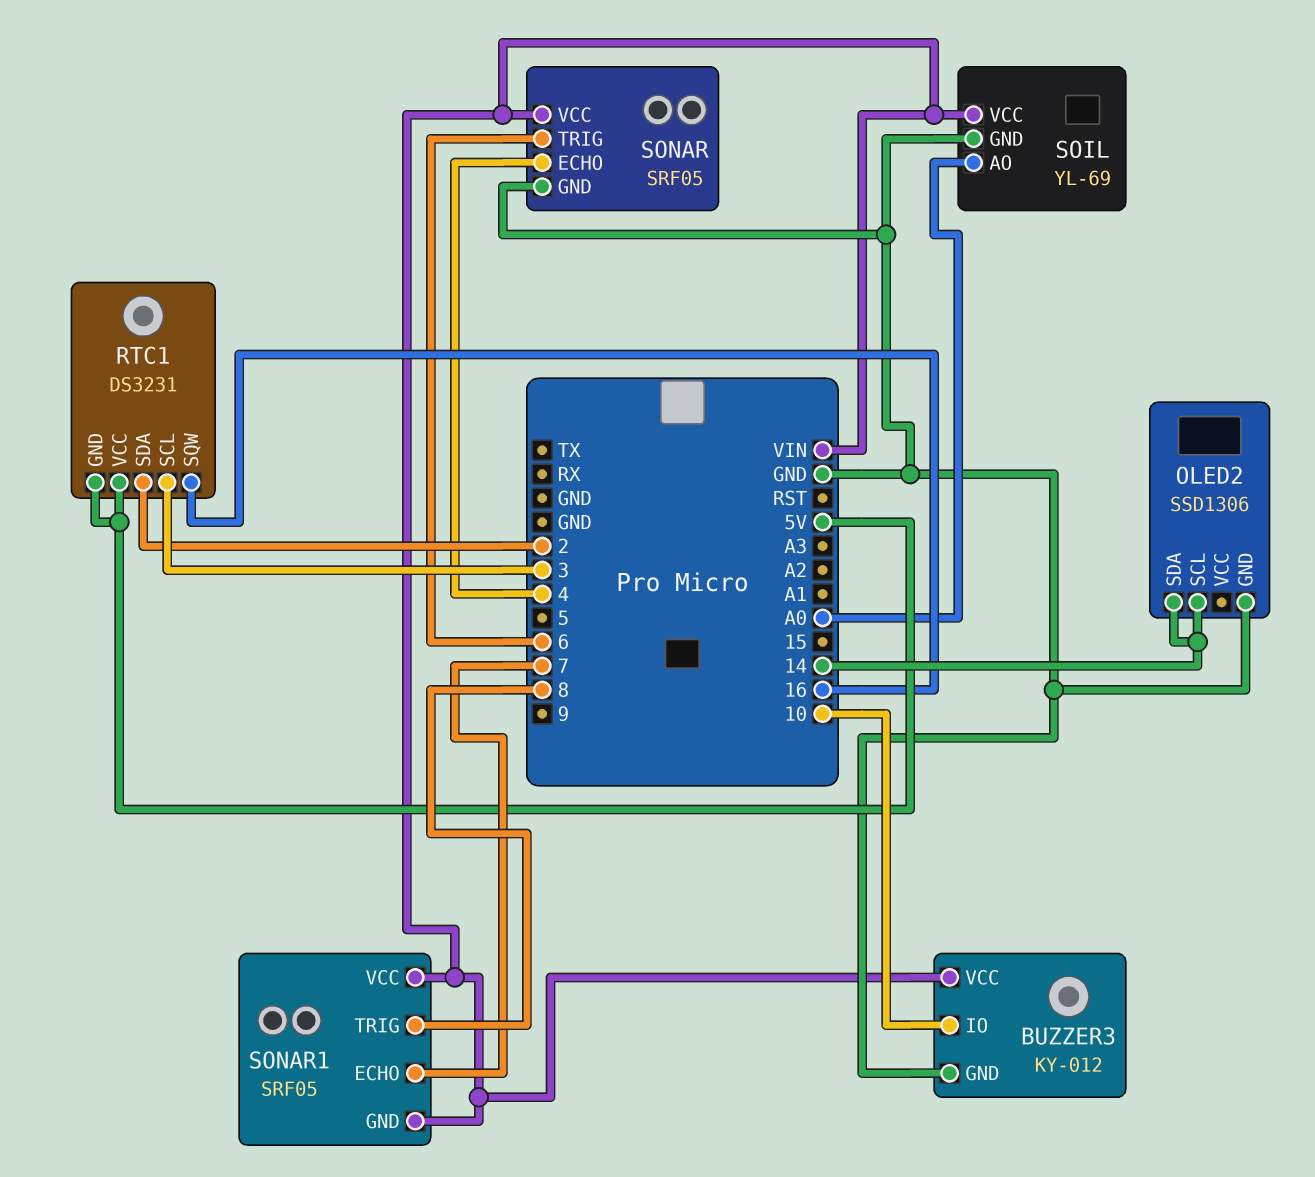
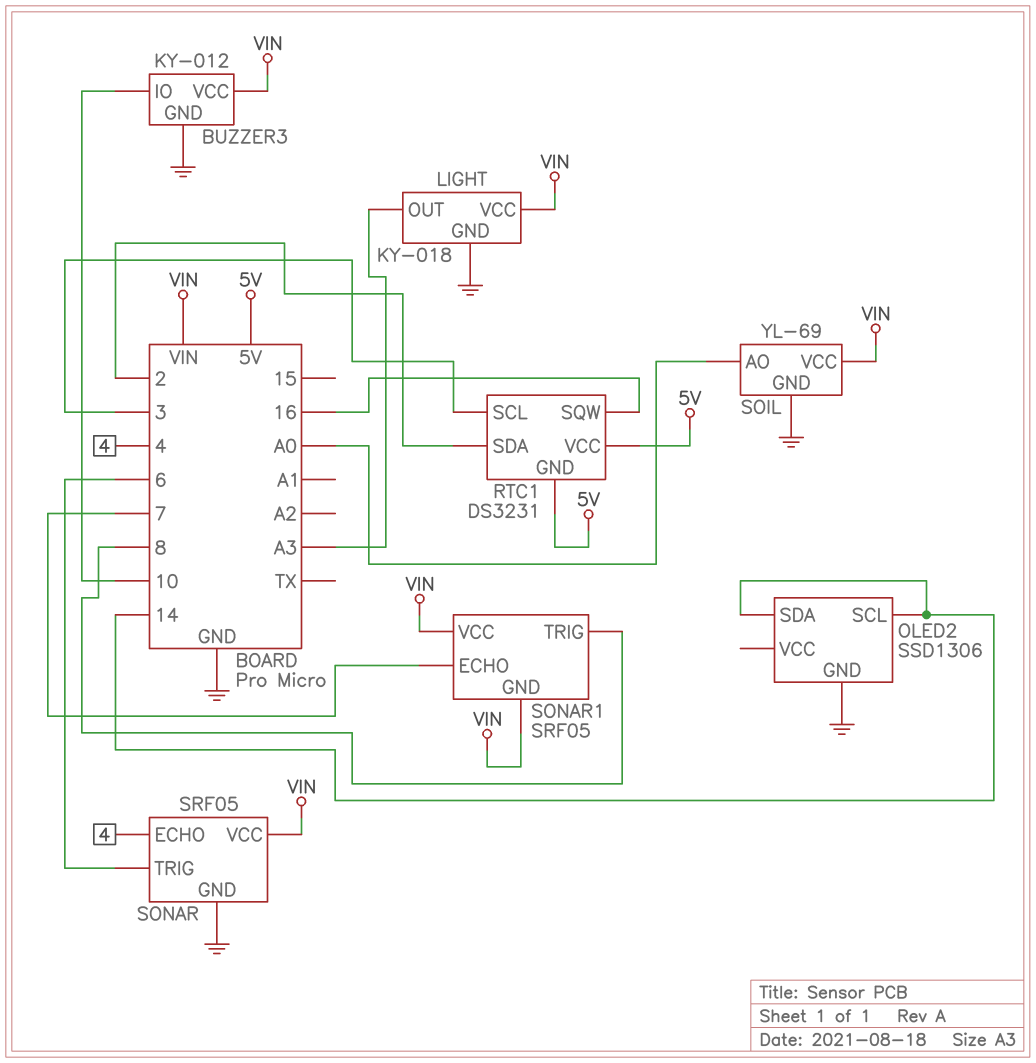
LIGHT: none -> KY-018
LIGHT pin GND: none -> GND
LIGHT pin OUT: none -> A3
LIGHT pin VCC: none -> VIN

